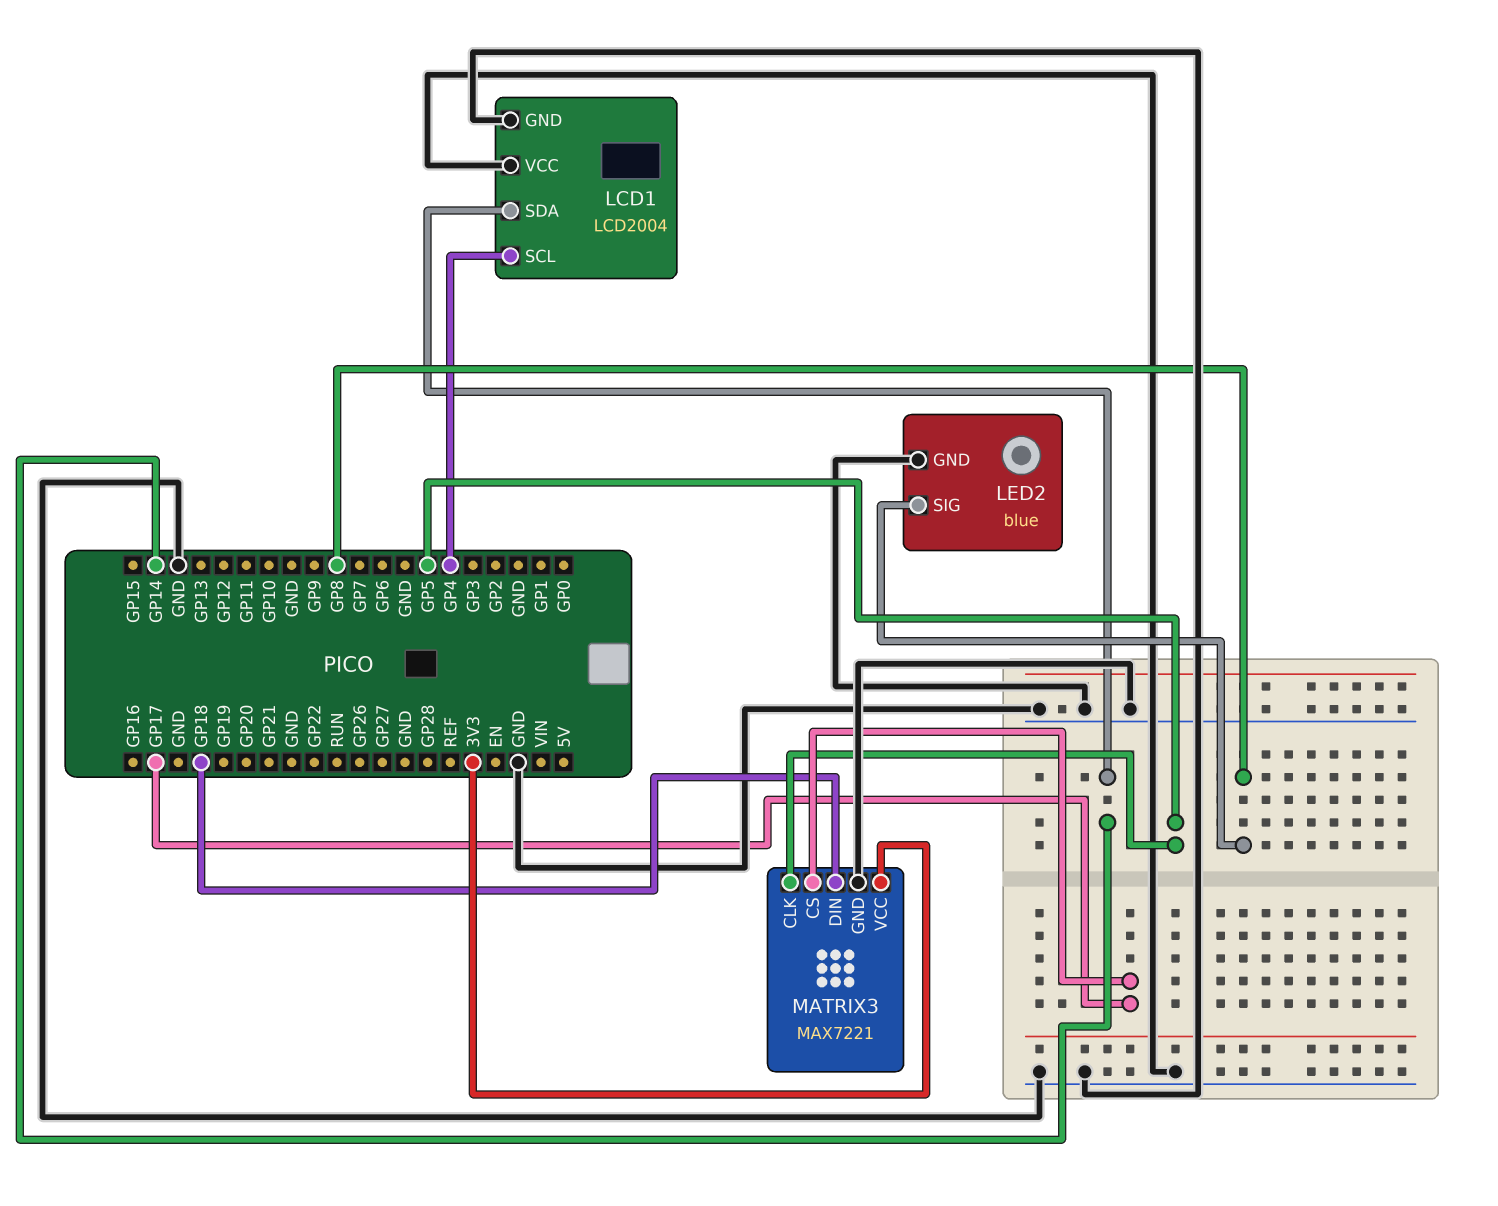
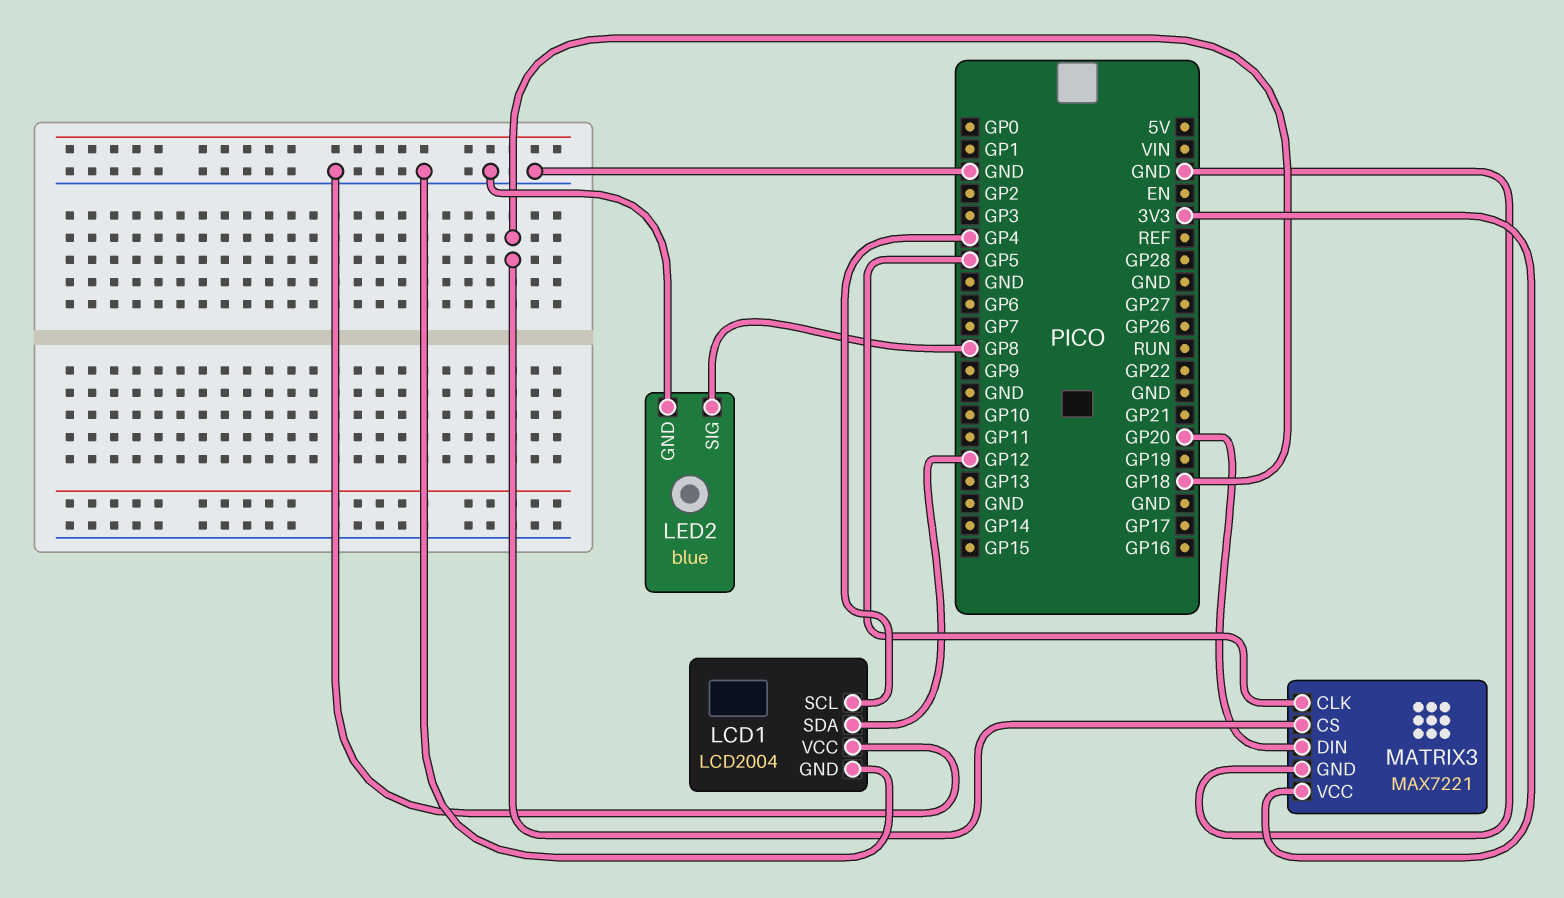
LCD1 pin SDA: GP14 -> GP12
MATRIX3 pin CS: GP17 -> GP18
MATRIX3 pin DIN: GP18 -> GP20

